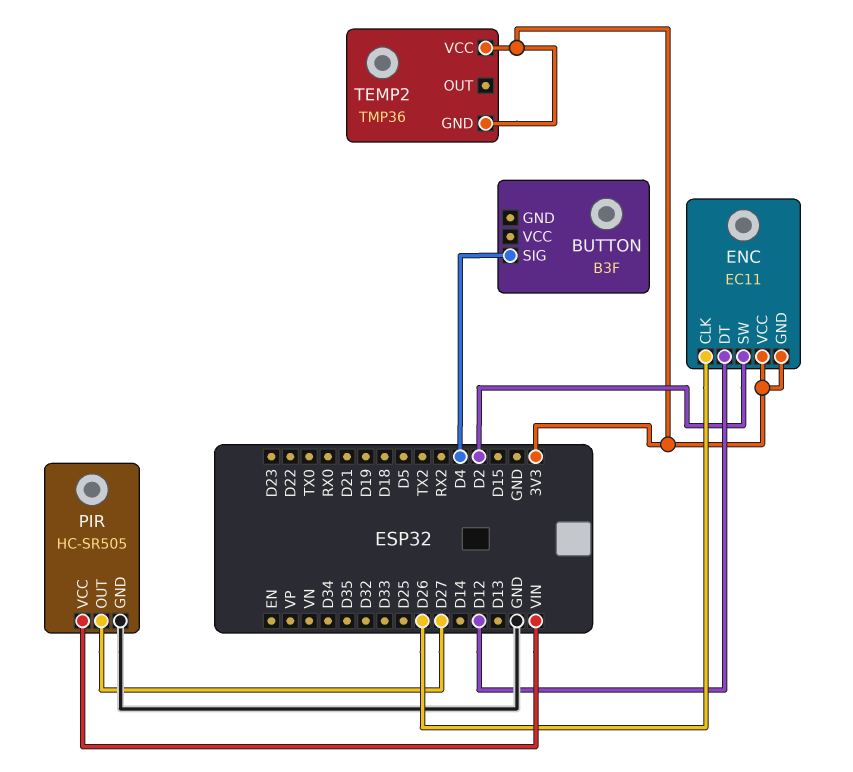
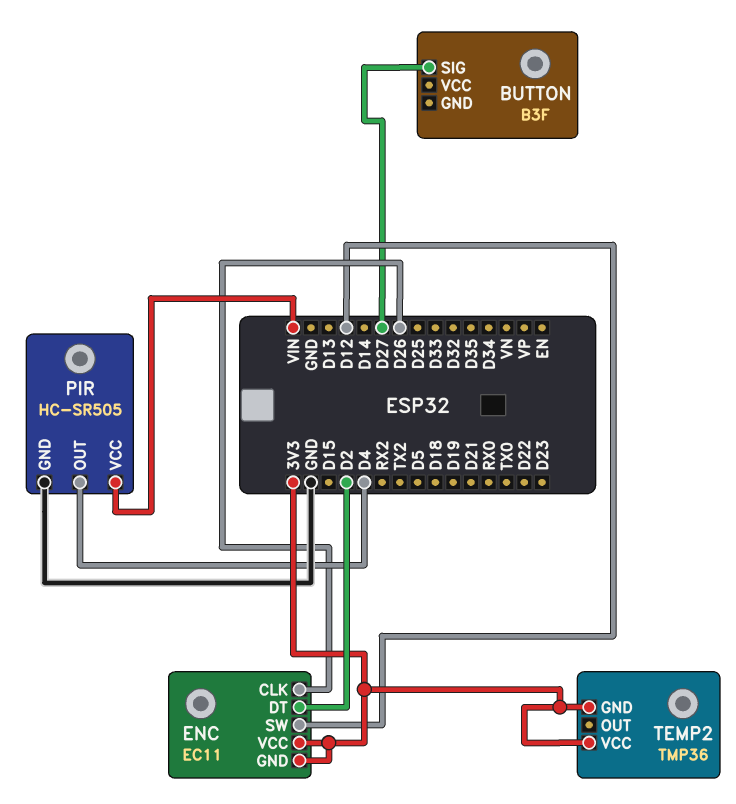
BUTTON pin SIG: D4 -> D27
ENC pin DT: D12 -> D2
ENC pin SW: D2 -> D12
PIR pin OUT: D27 -> D4

